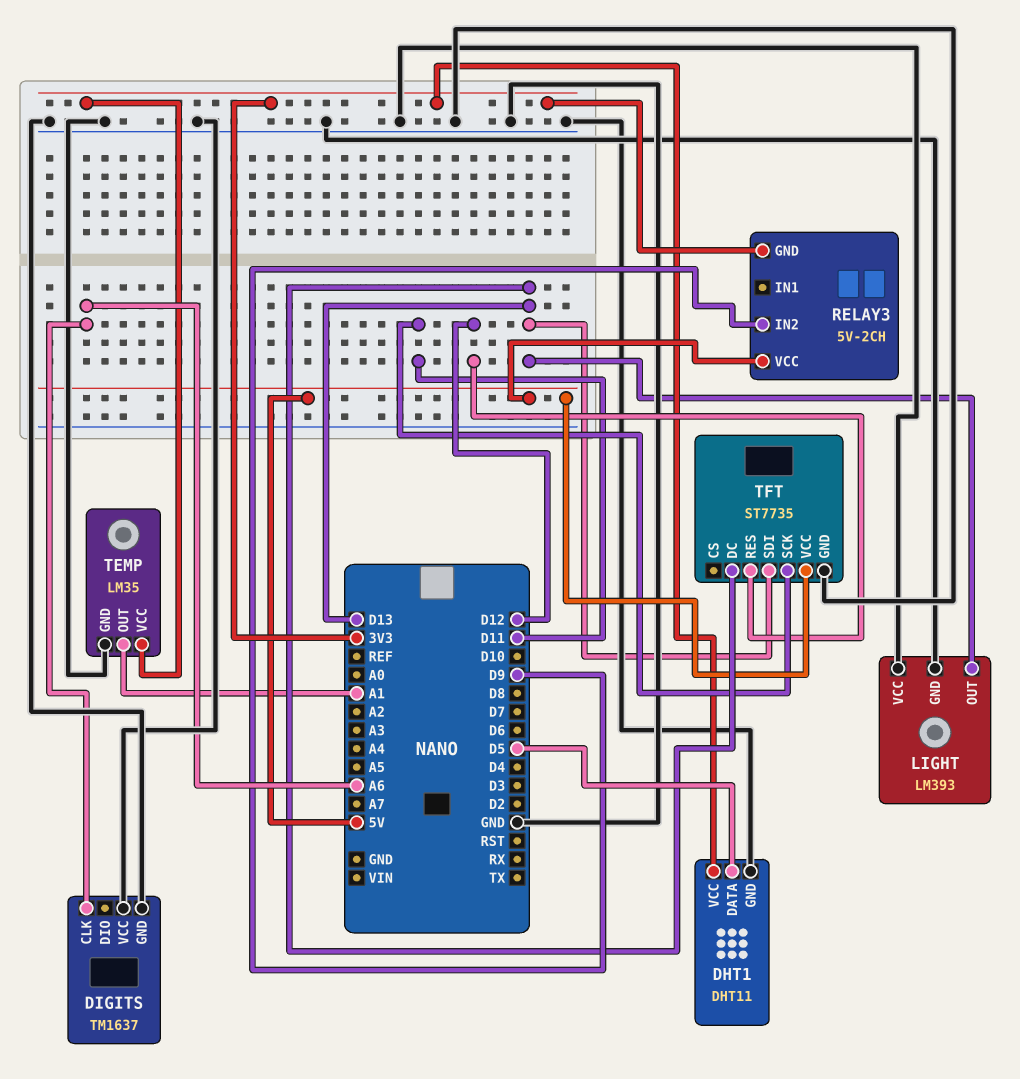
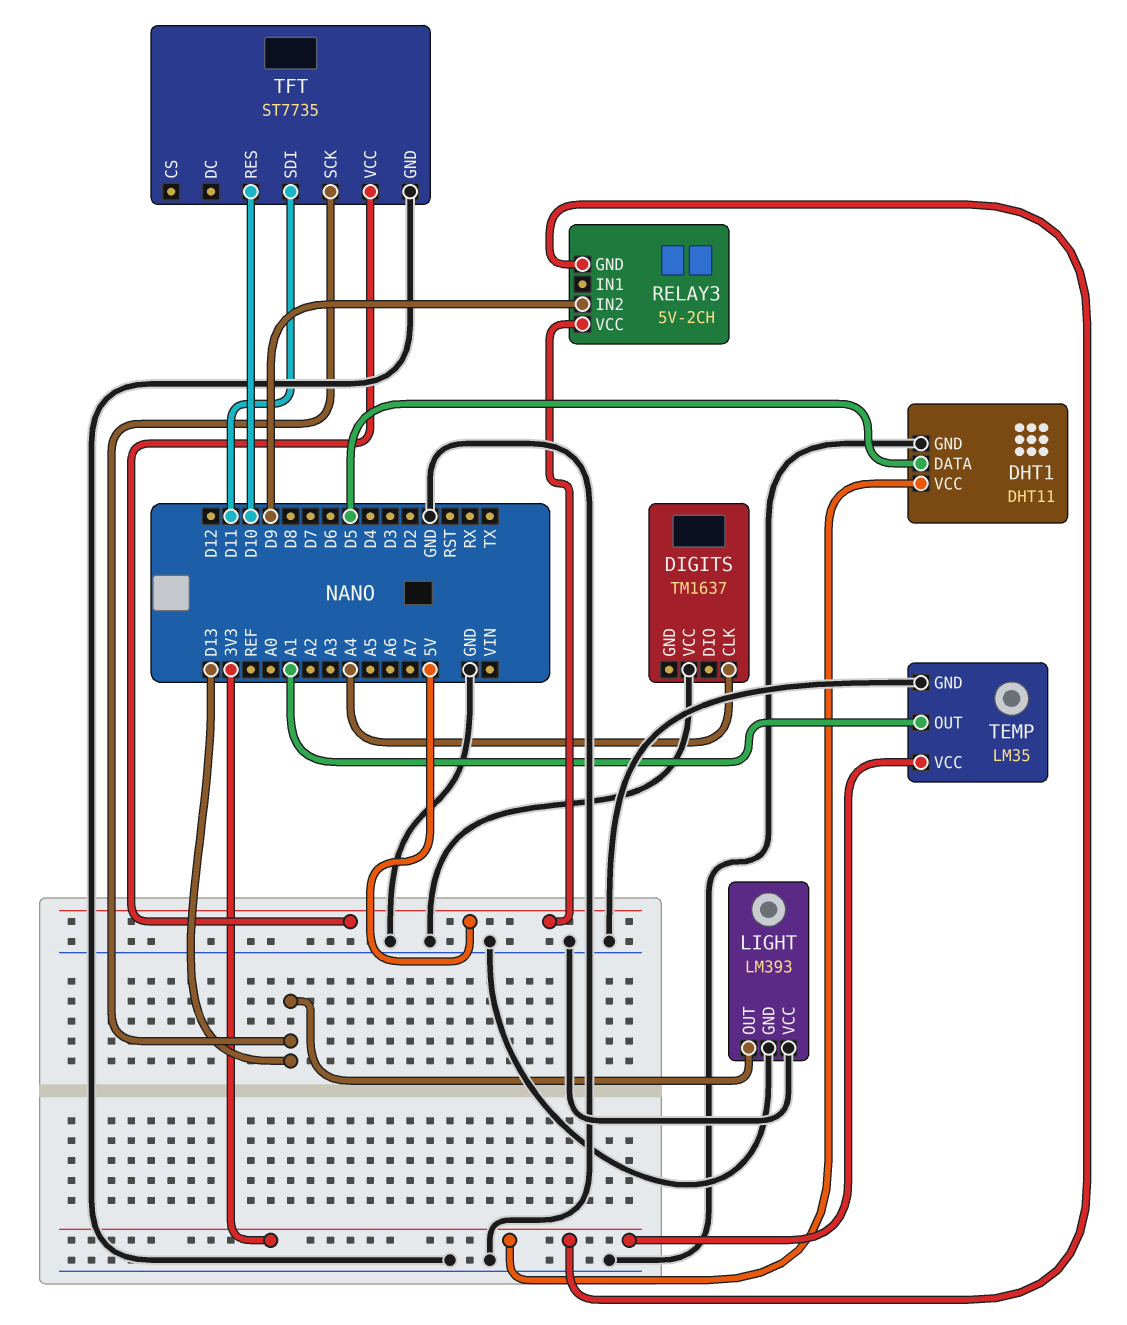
DIGITS pin CLK: A6 -> A4
DIGITS pin GND: GND -> none
TFT pin DC: D13 -> none
TFT pin RES: D12 -> D10
TFT pin SCK: D11 -> D13
TFT pin SDI: D13 -> D11

